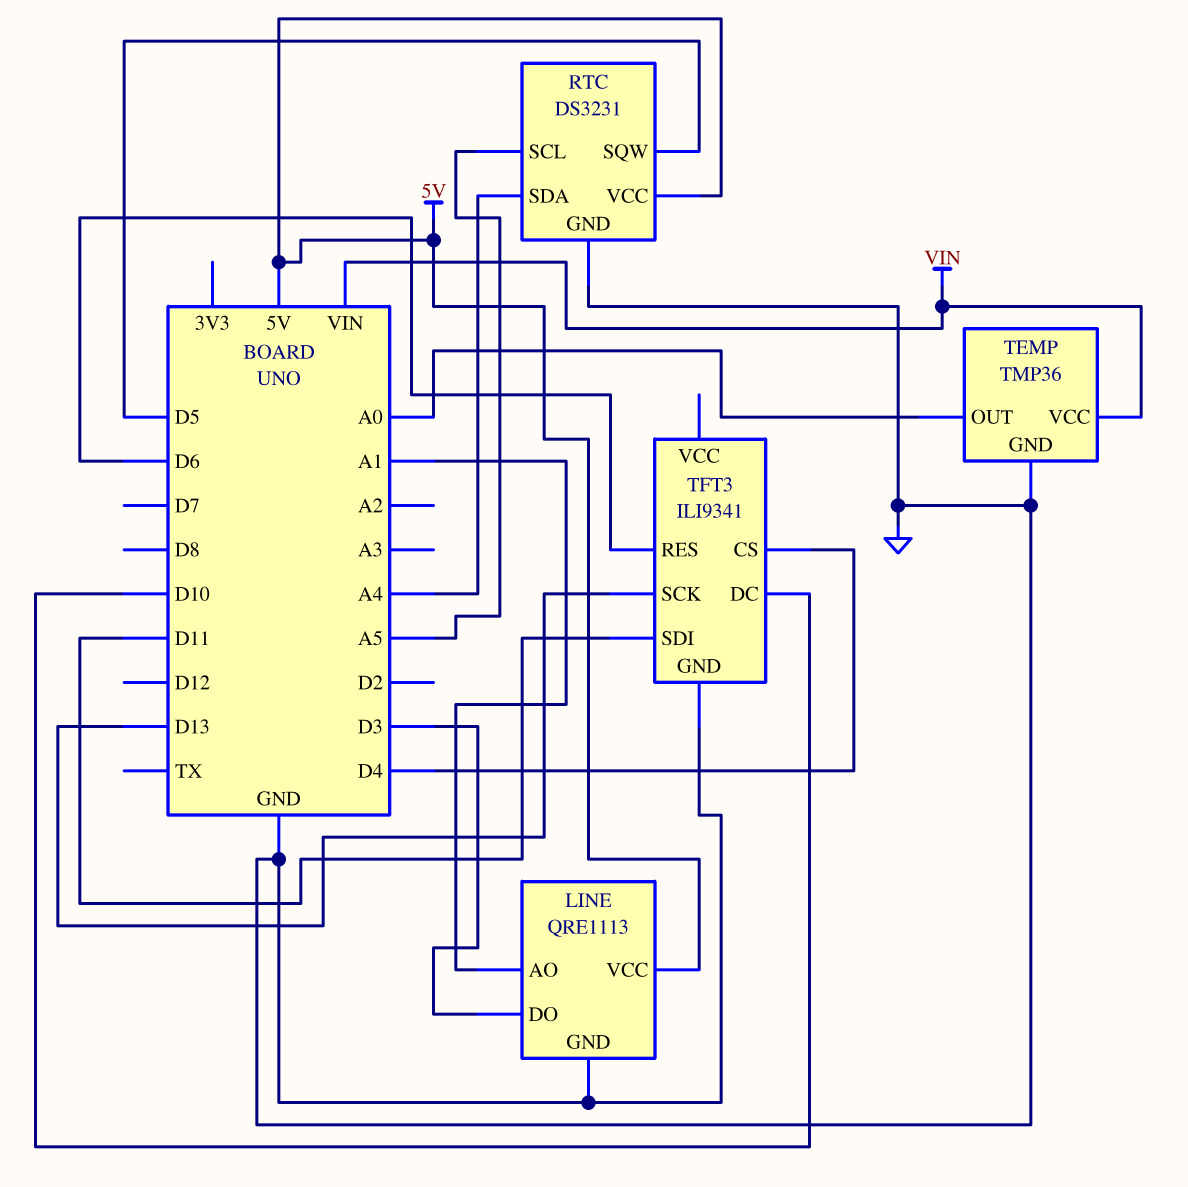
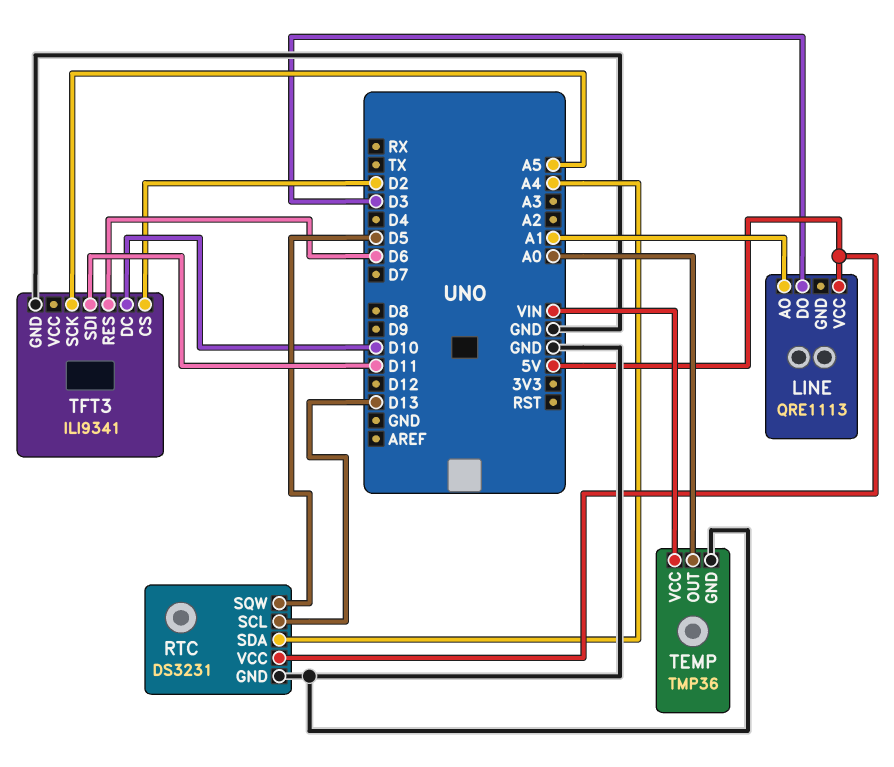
LINE pin GND: GND -> none
RTC pin SCL: A5 -> D13
TFT3 pin CS: D4 -> D2
TFT3 pin SCK: D13 -> A5

